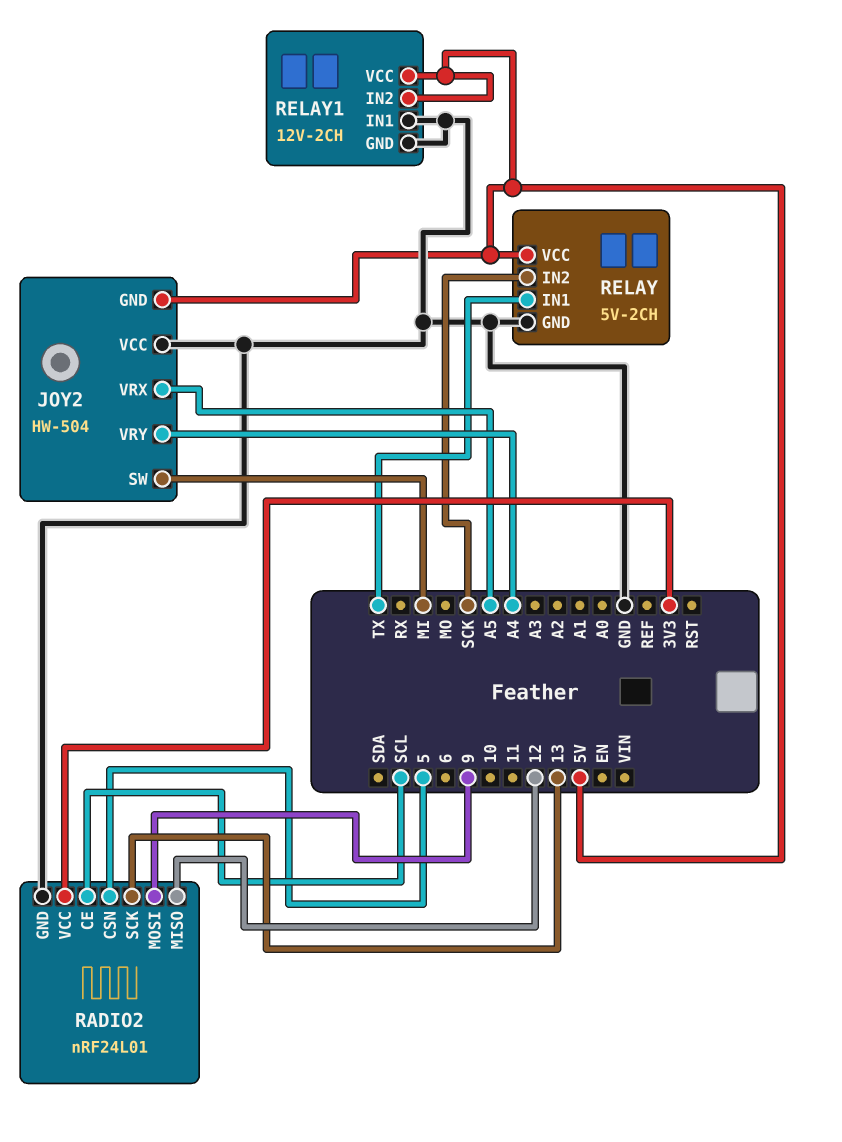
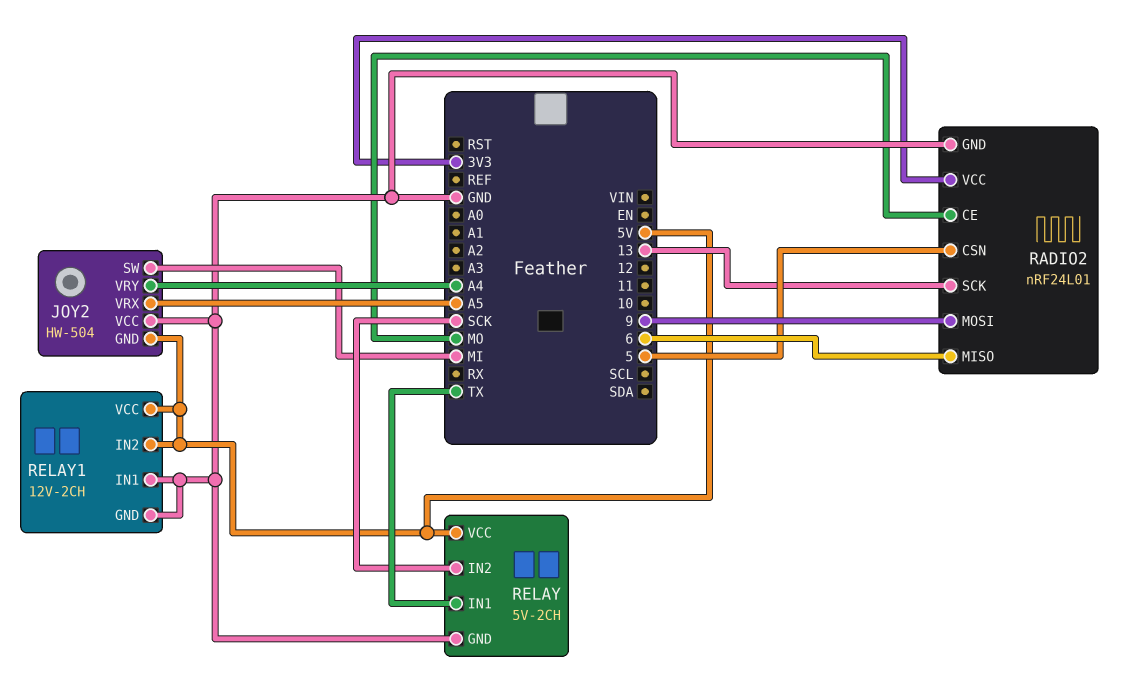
RADIO2 pin CE: SCL -> MO
RADIO2 pin MISO: 12 -> 6

